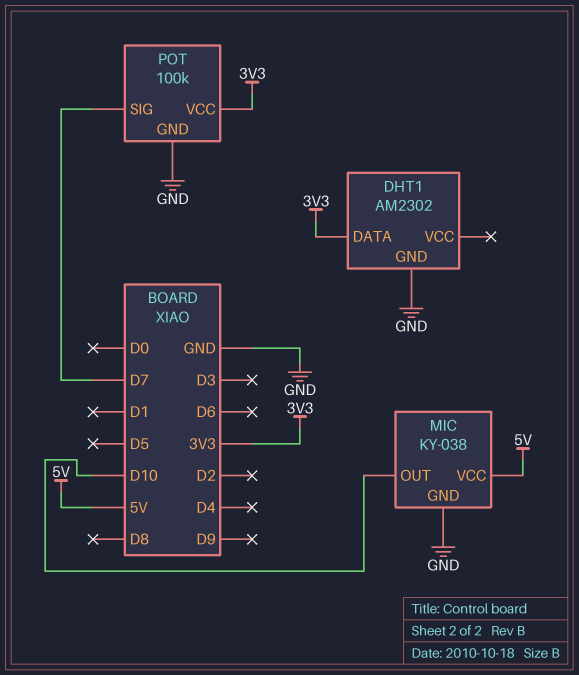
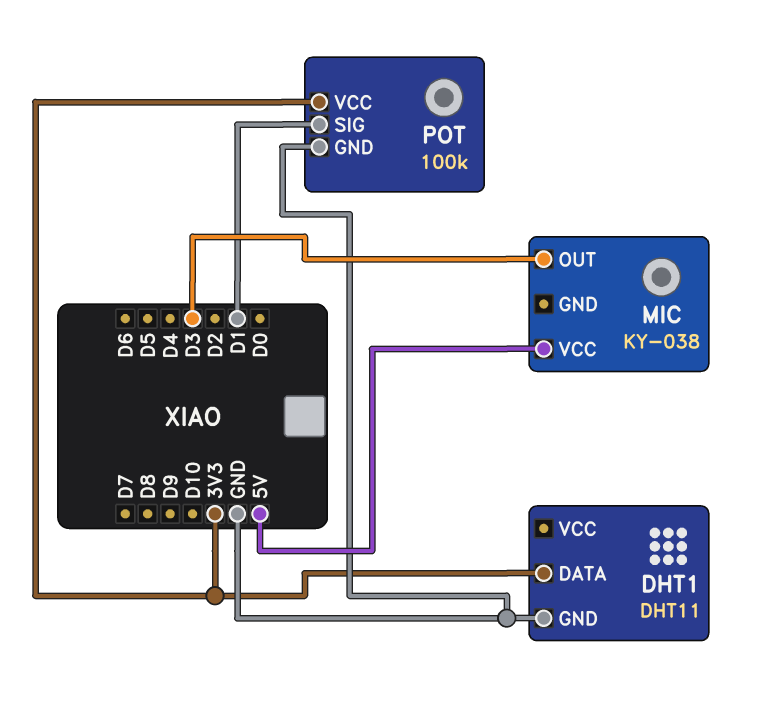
DHT1: AM2302 -> DHT11
MIC pin GND: GND -> none
MIC pin OUT: D10 -> D3
POT pin SIG: D7 -> D1

